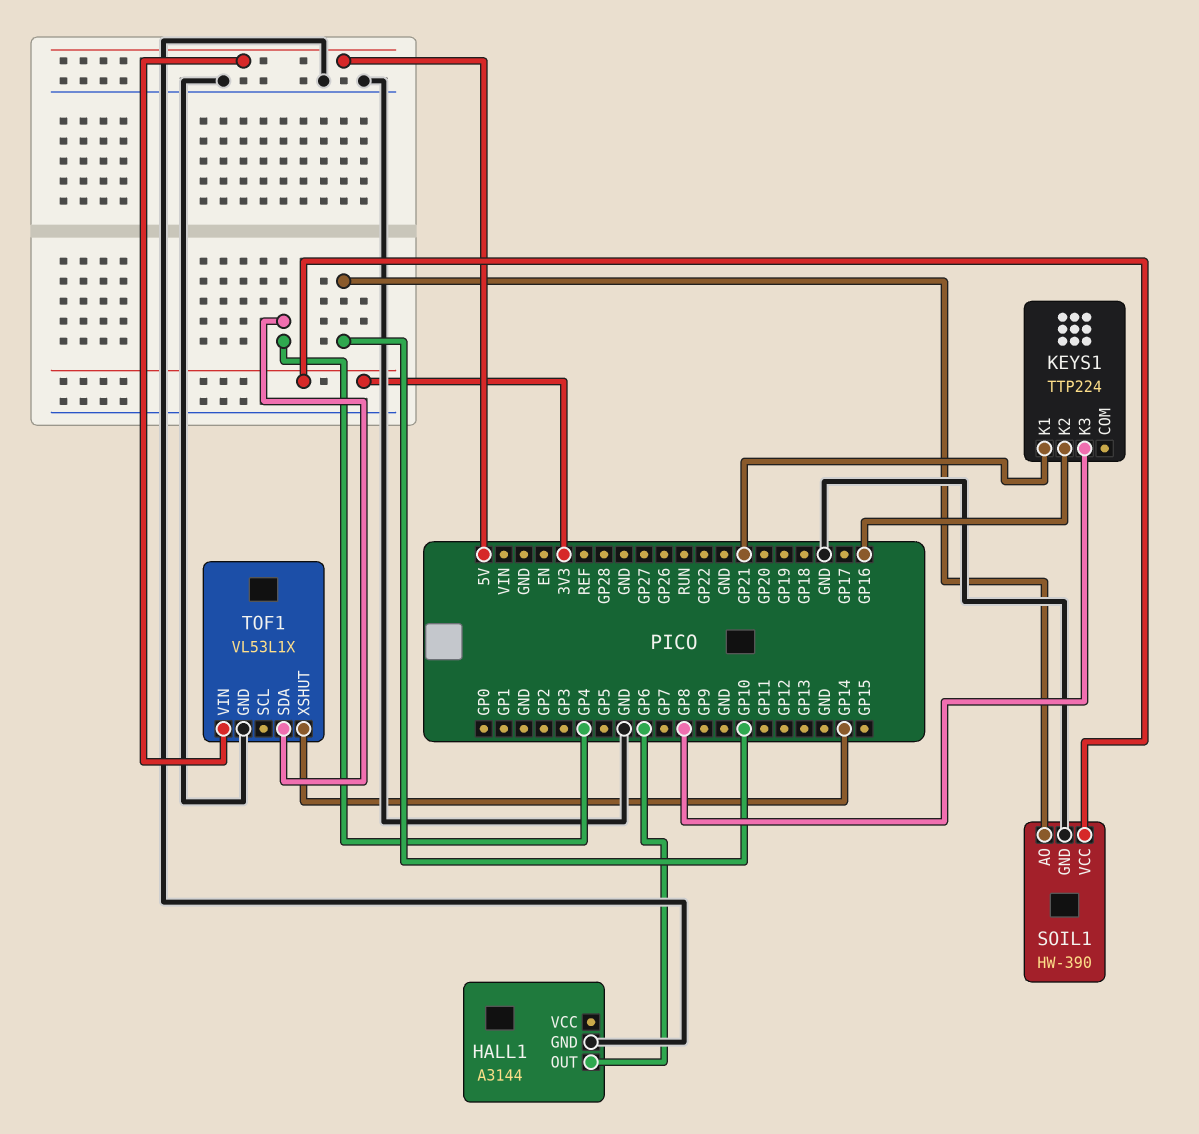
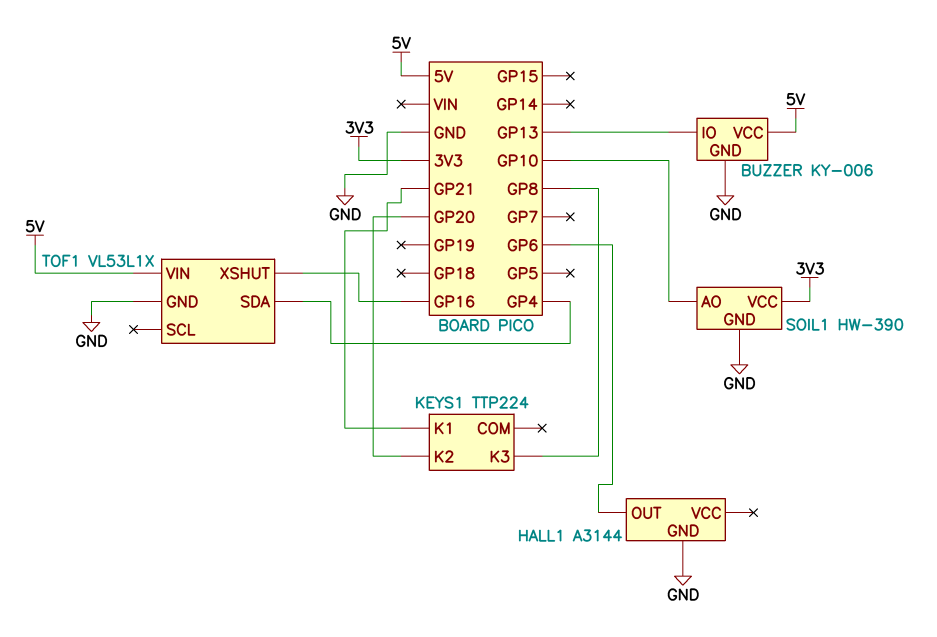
BUZZER: none -> KY-006
BUZZER pin GND: none -> GND
BUZZER pin IO: none -> GP13
BUZZER pin VCC: none -> 5V
KEYS1 pin K2: GP16 -> GP20
TOF1 pin XSHUT: GP14 -> GP16

